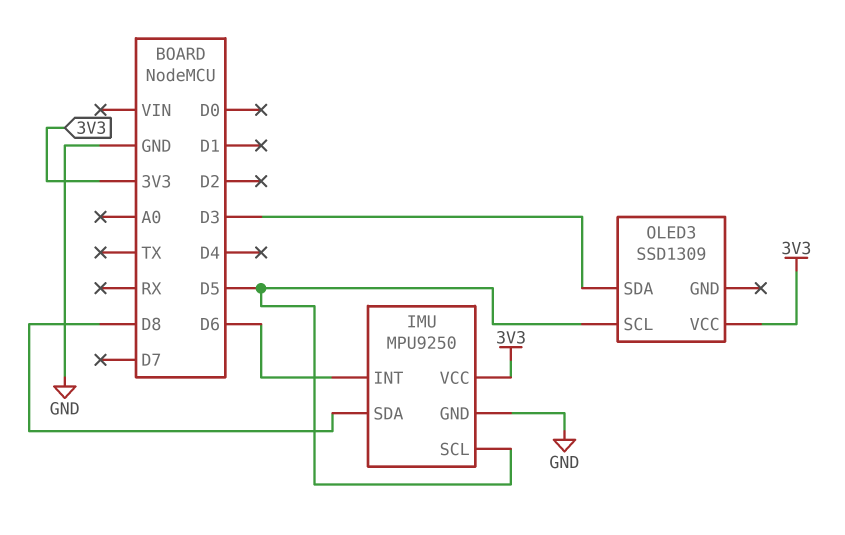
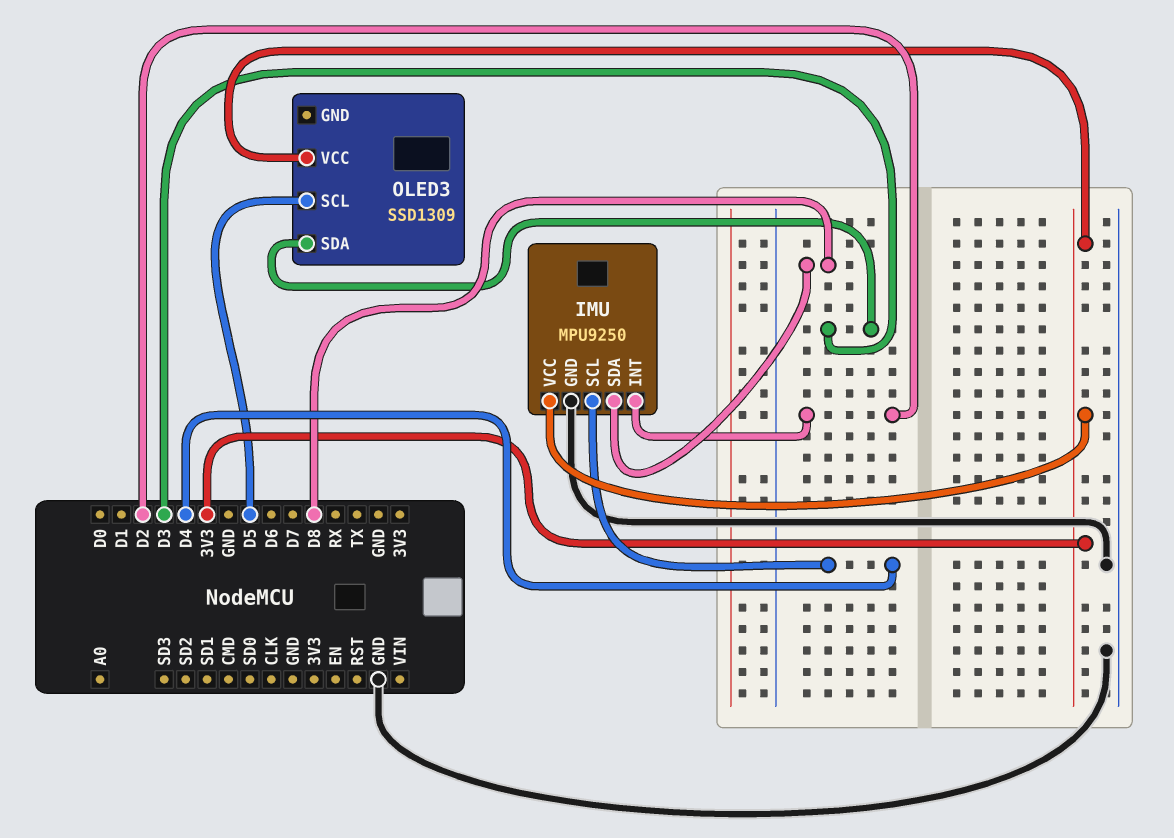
IMU pin INT: D6 -> D2
IMU pin SCL: D5 -> D4

